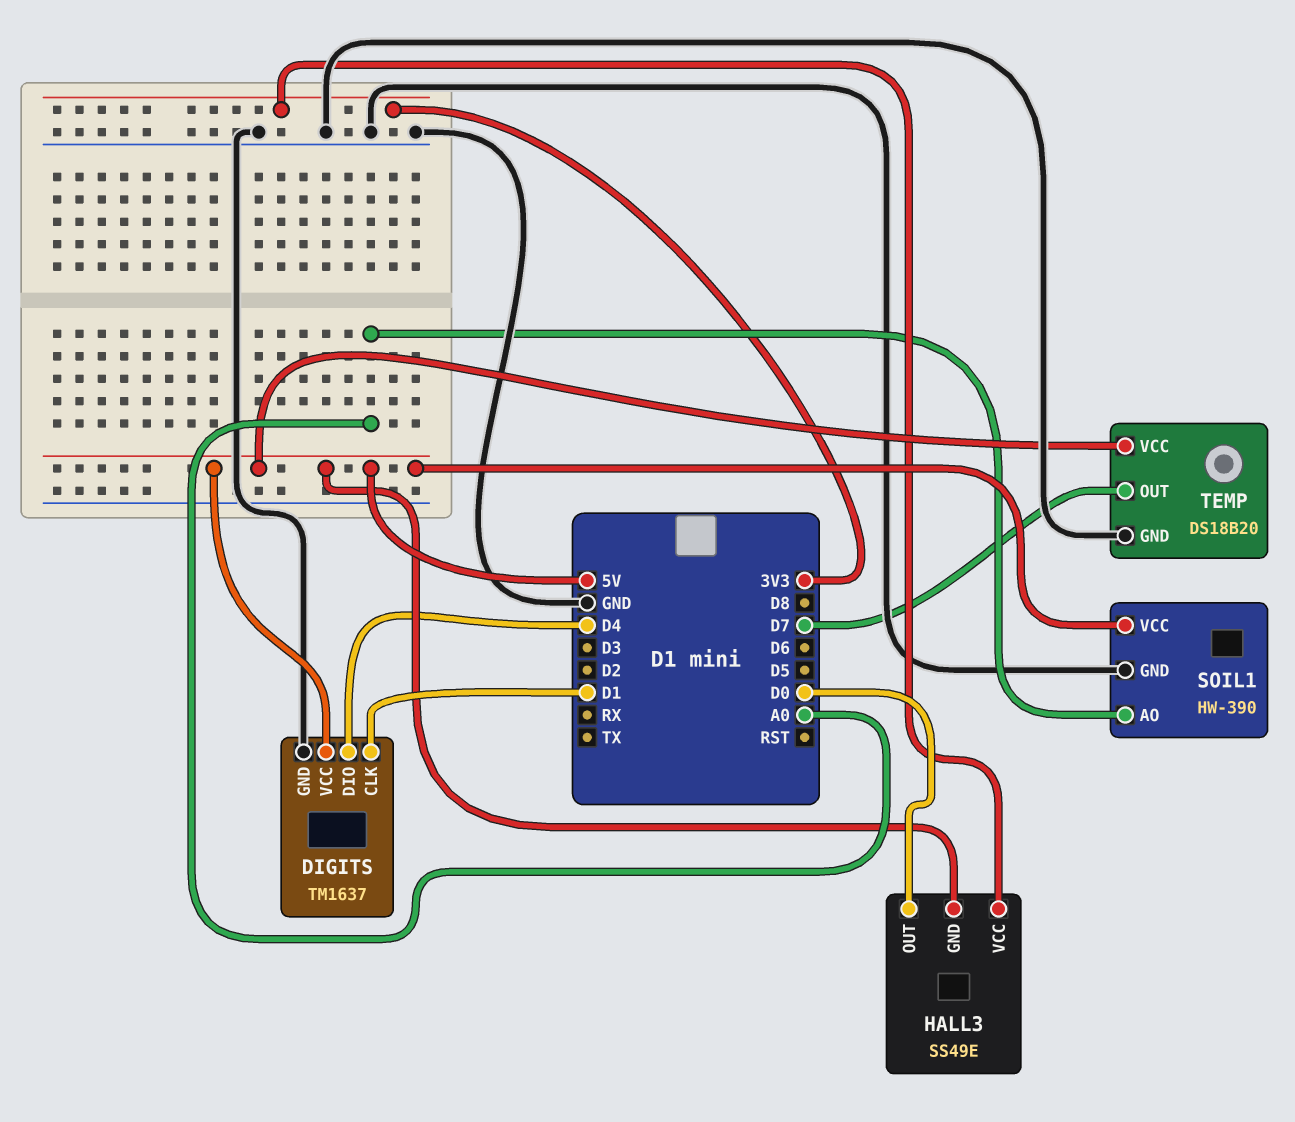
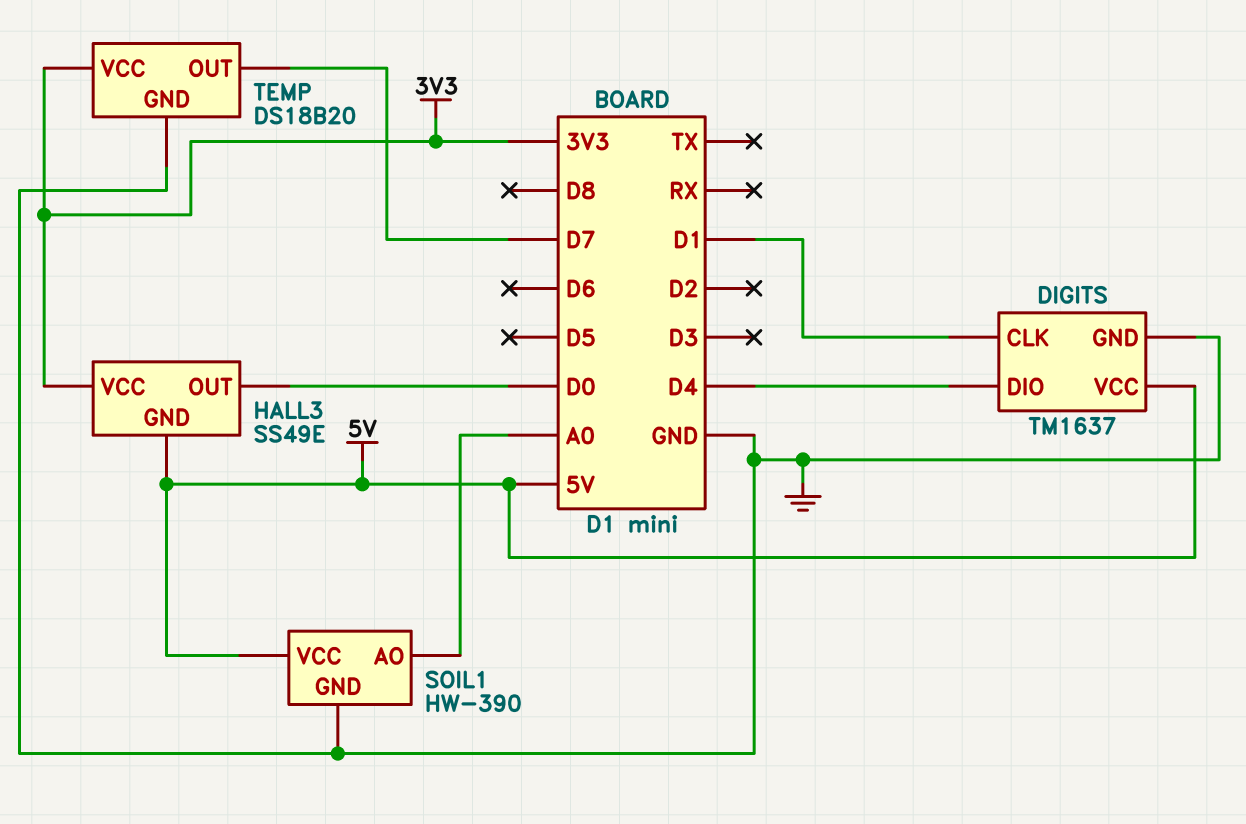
TEMP pin VCC: 5V -> 3V3

